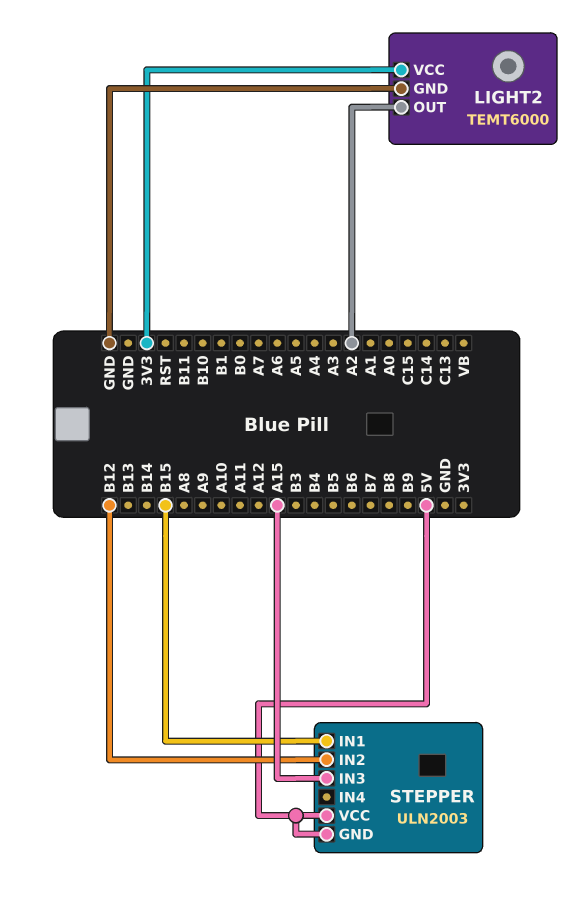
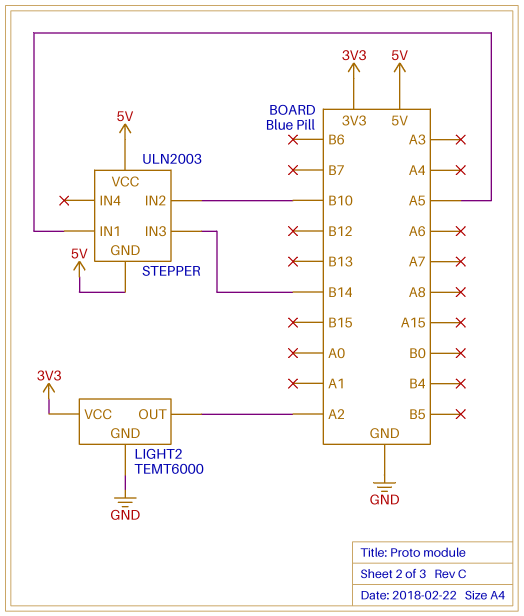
STEPPER pin IN1: B15 -> A5
STEPPER pin IN2: B12 -> B10
STEPPER pin IN3: A15 -> B14

